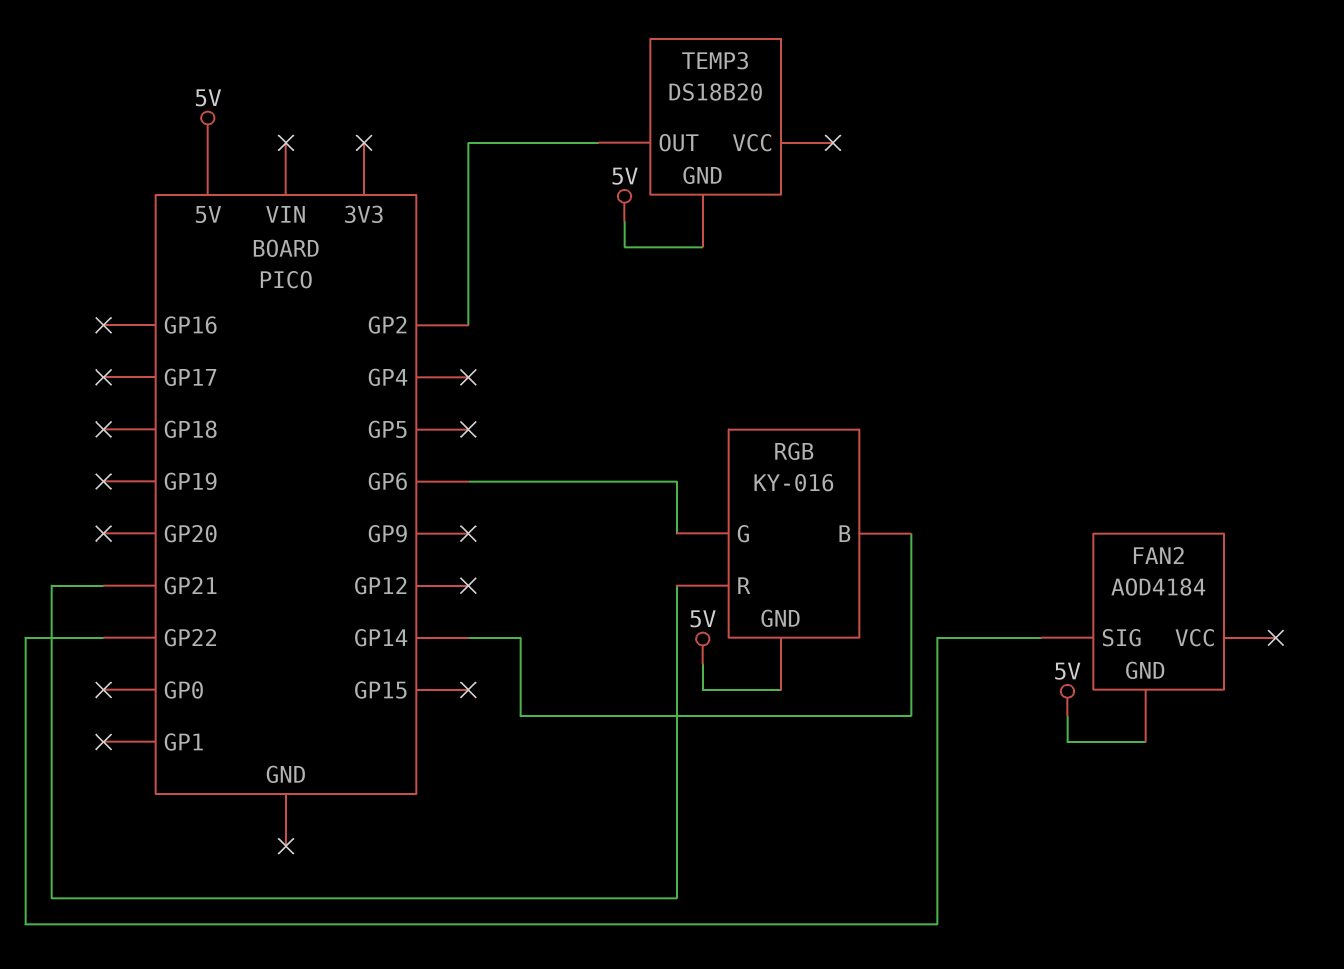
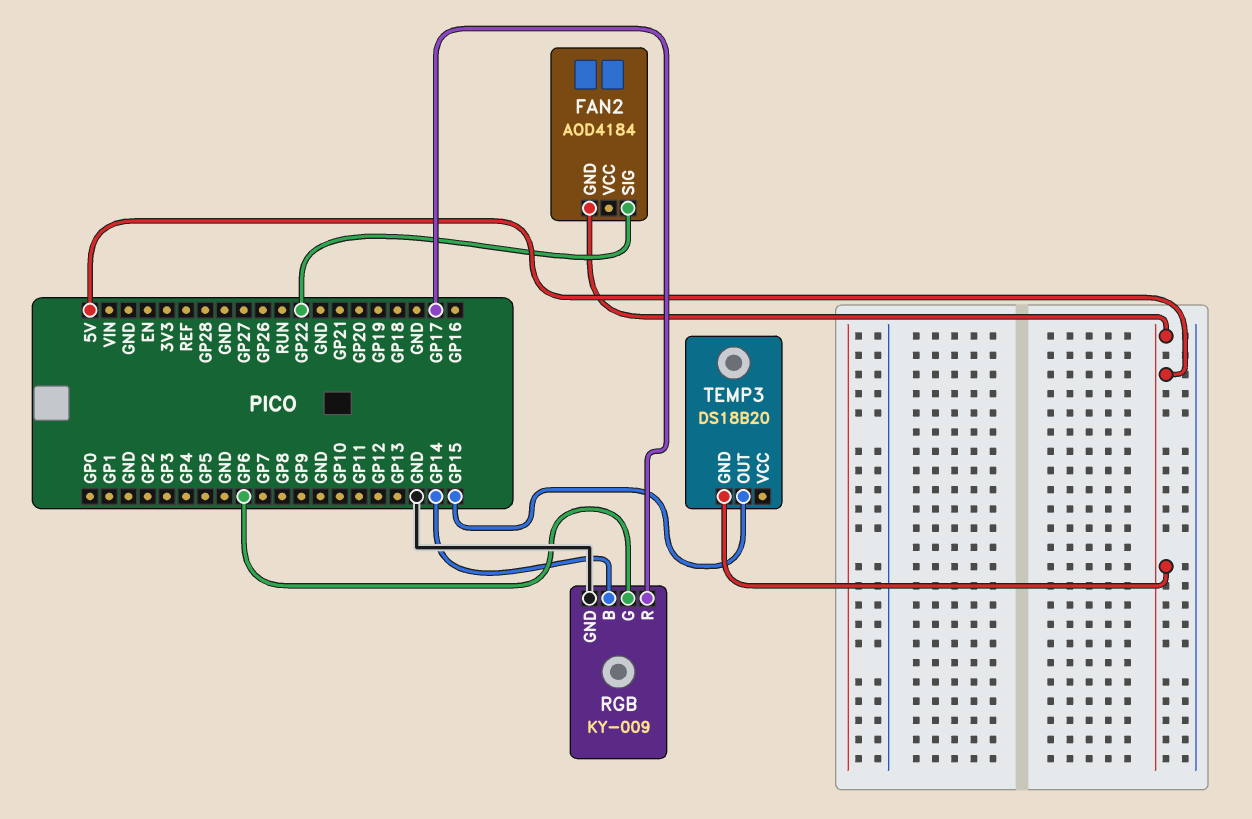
RGB: KY-016 -> KY-009
RGB pin GND: 5V -> GND
RGB pin R: GP21 -> GP17
TEMP3 pin OUT: GP2 -> GP15

